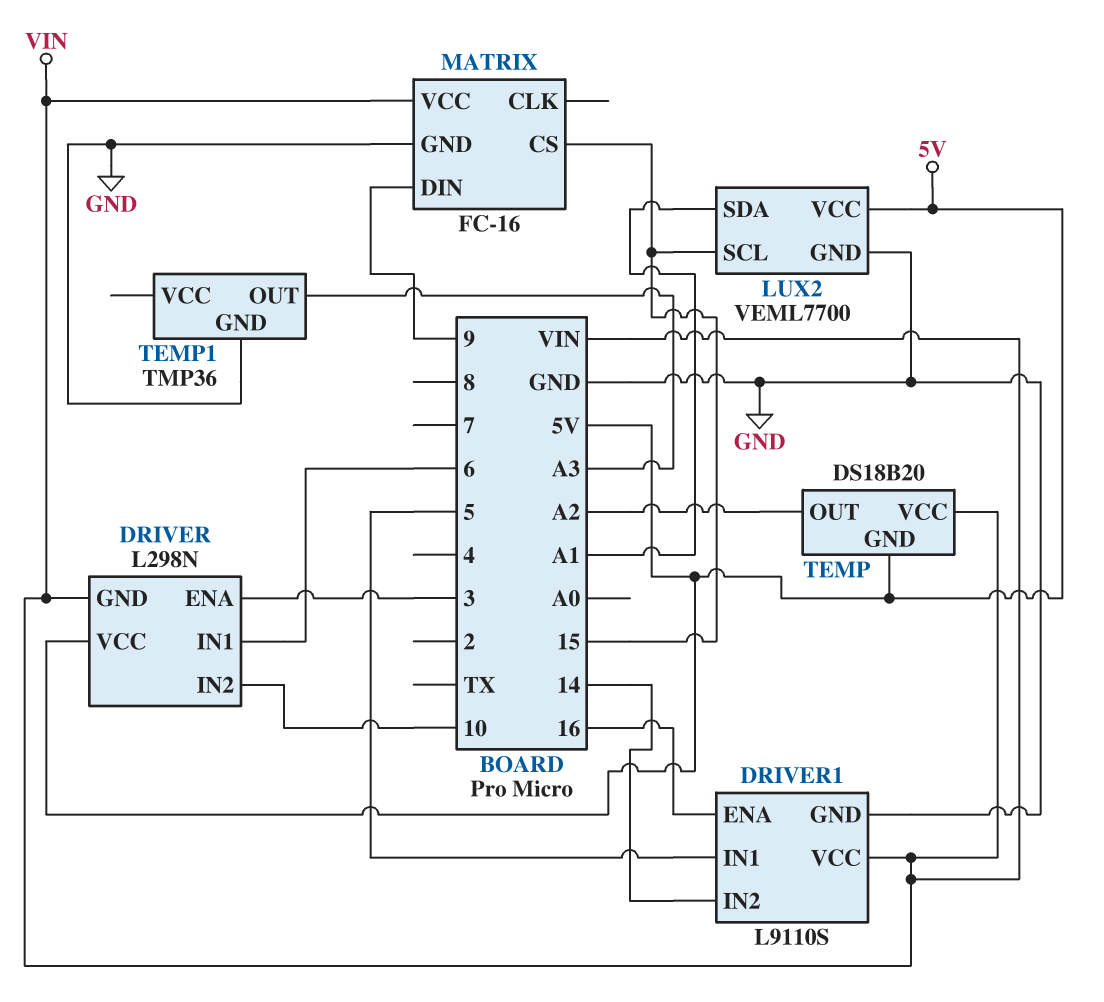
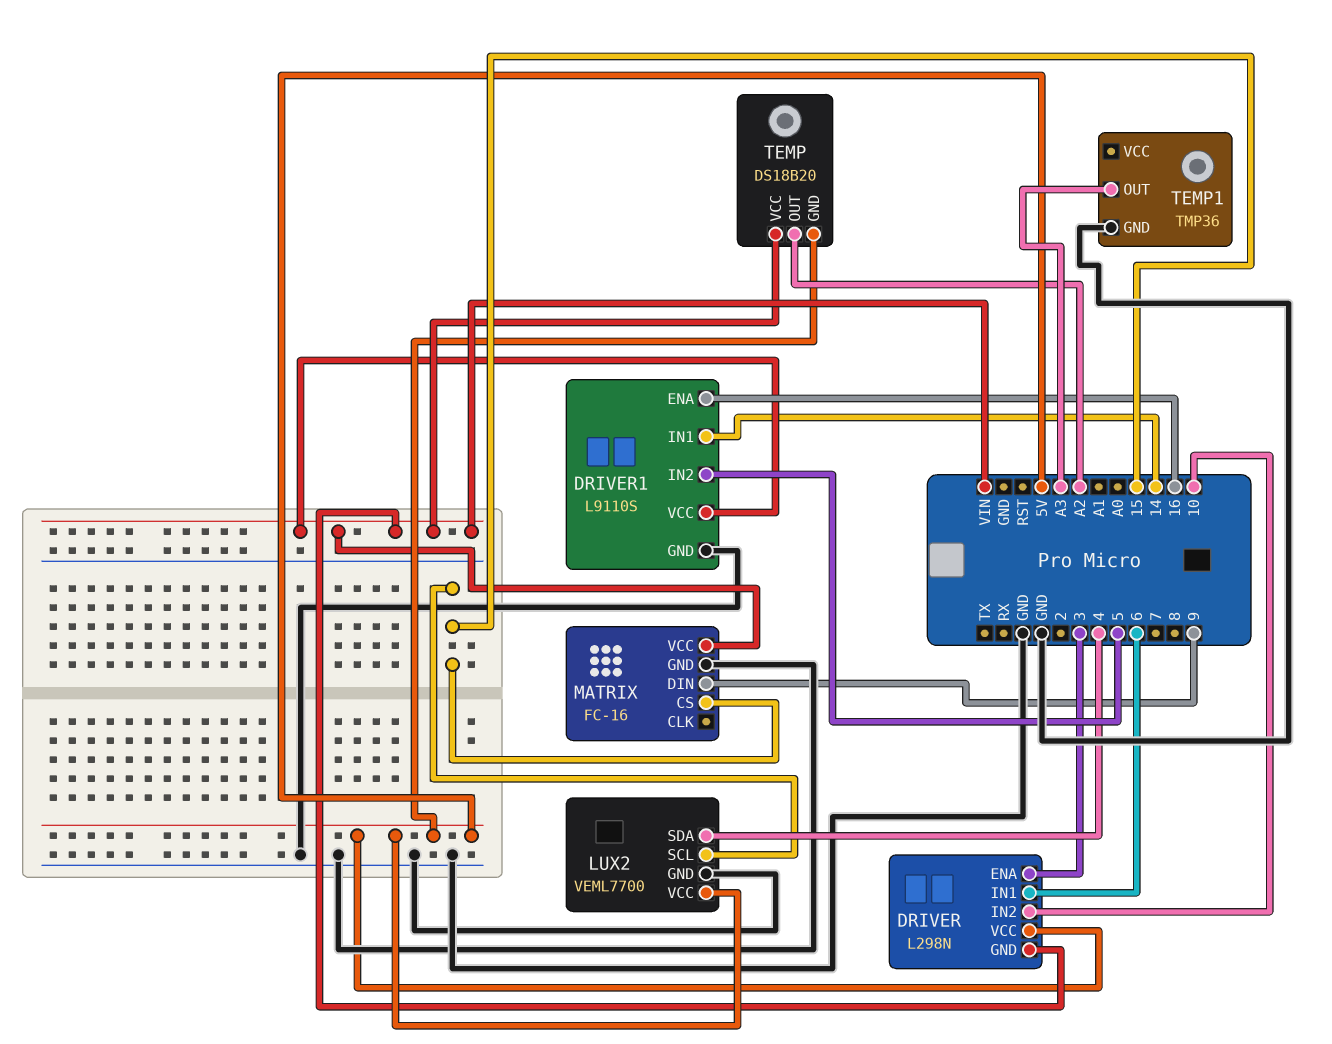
DRIVER1 pin IN1: 5 -> 14
DRIVER1 pin IN2: 14 -> 5
LUX2 pin SDA: A1 -> 4

